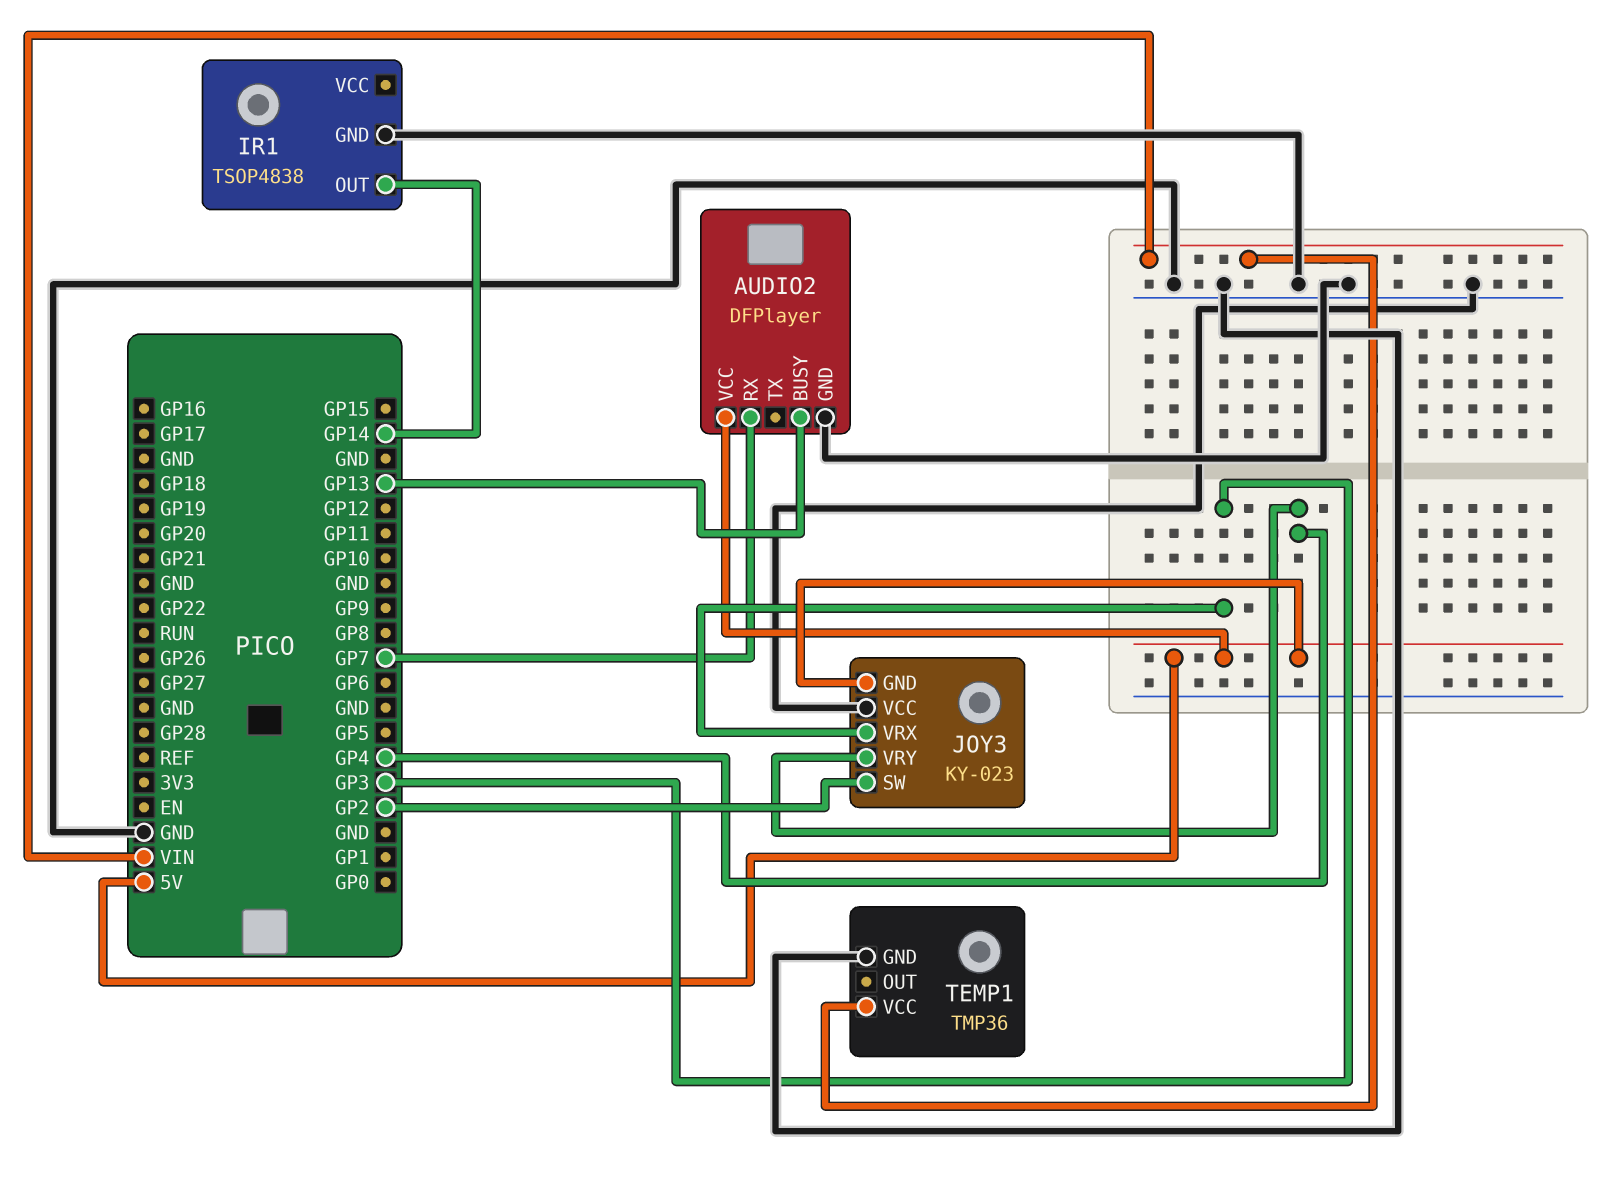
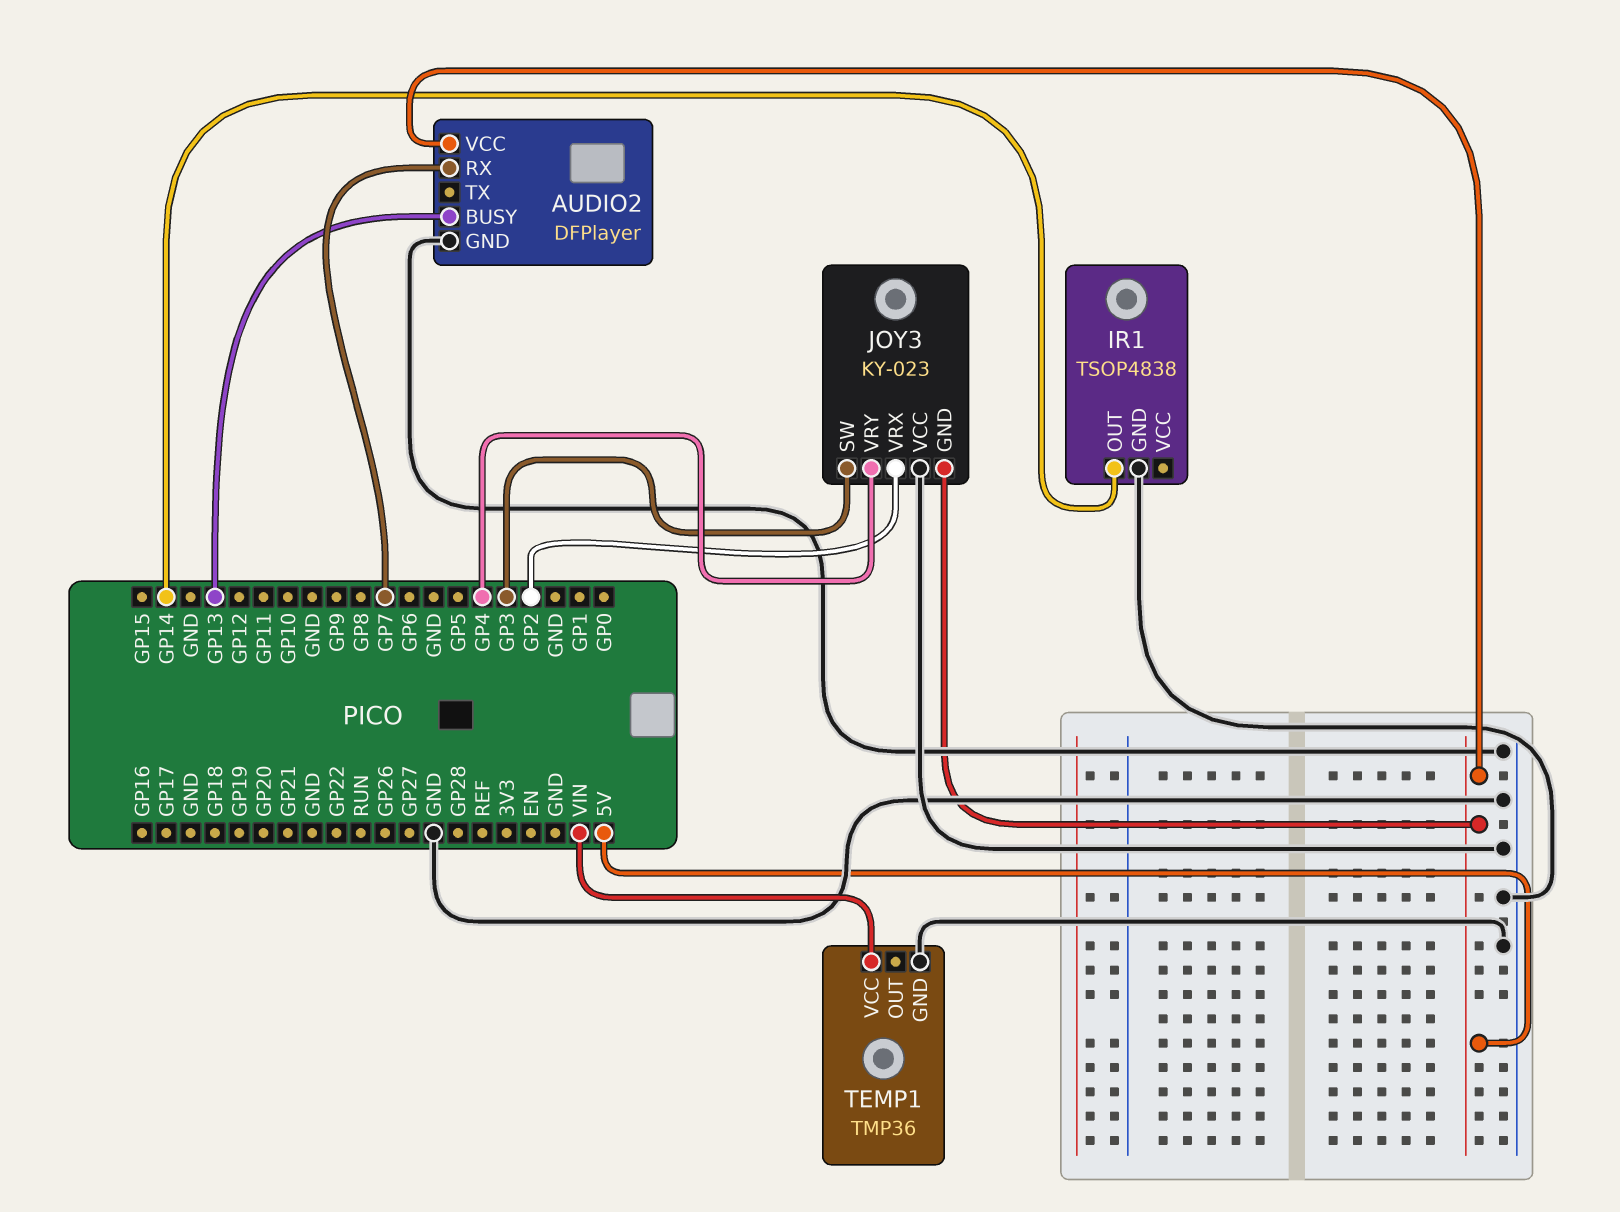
JOY3 pin SW: GP2 -> GP3
JOY3 pin VRX: GP3 -> GP2

